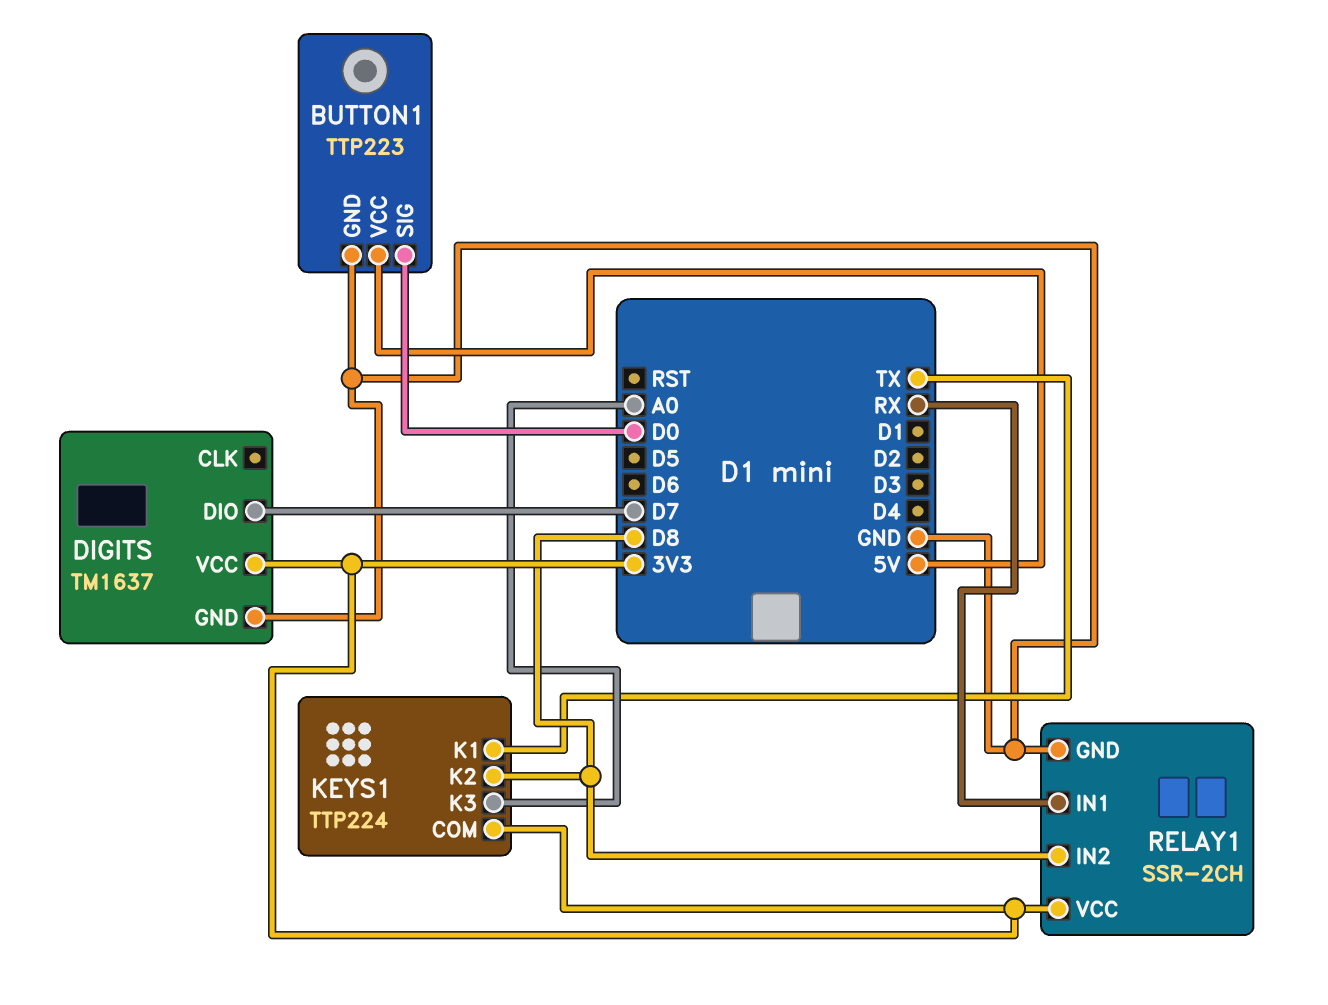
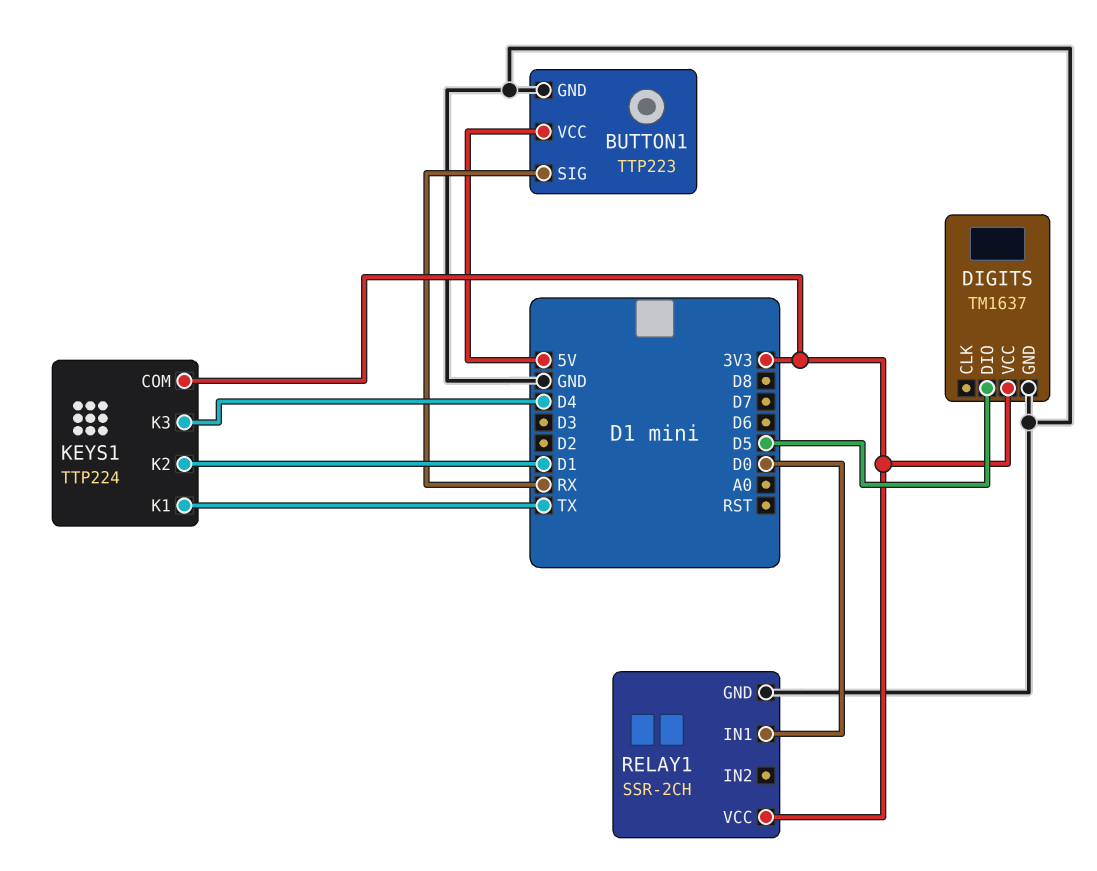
BUTTON1 pin SIG: D0 -> RX
DIGITS pin DIO: D7 -> D5
KEYS1 pin K2: D8 -> D1
KEYS1 pin K3: A0 -> D4
RELAY1 pin IN1: RX -> D0
RELAY1 pin IN2: D8 -> none

